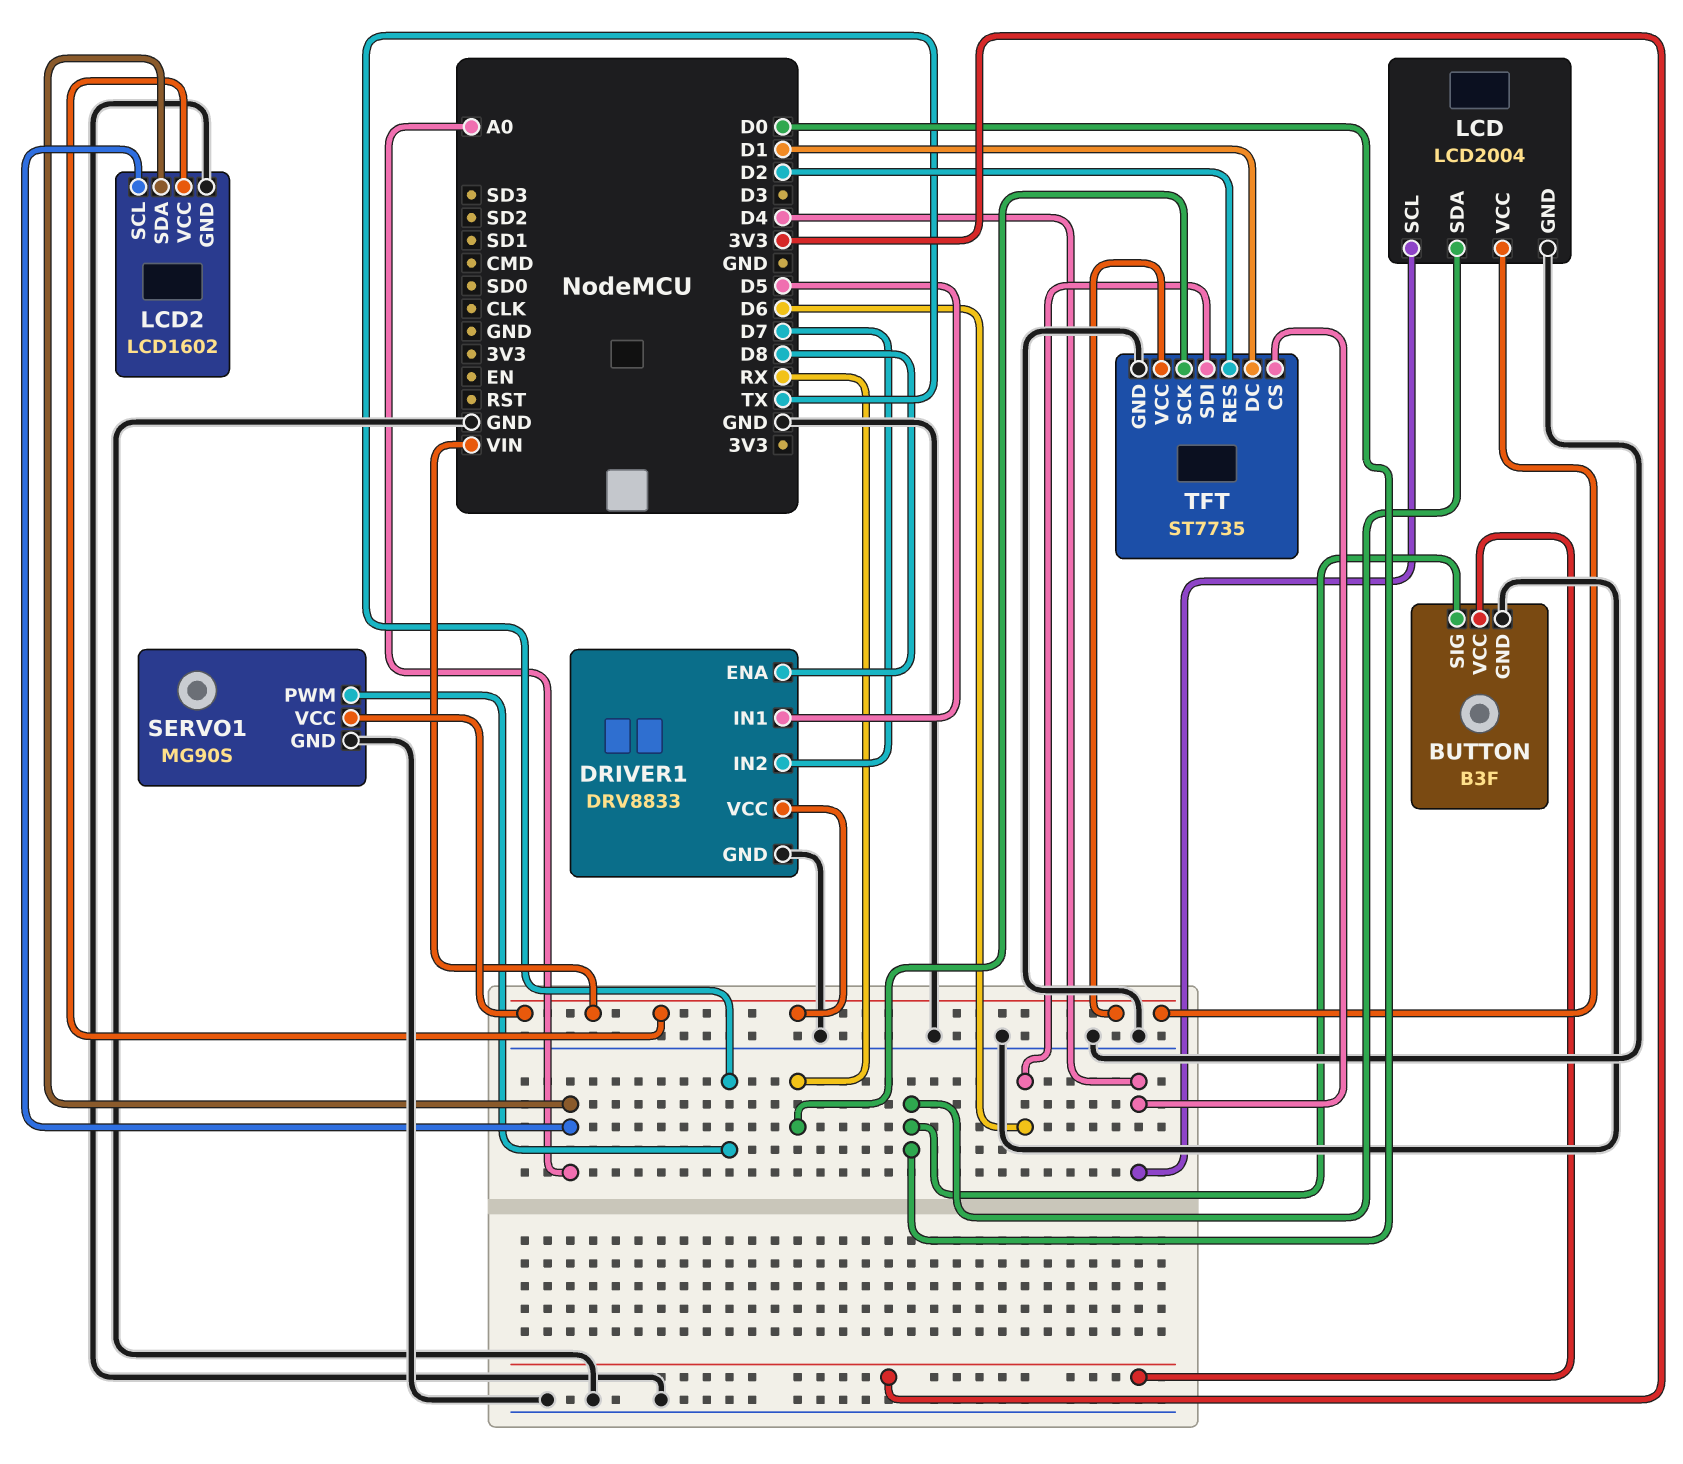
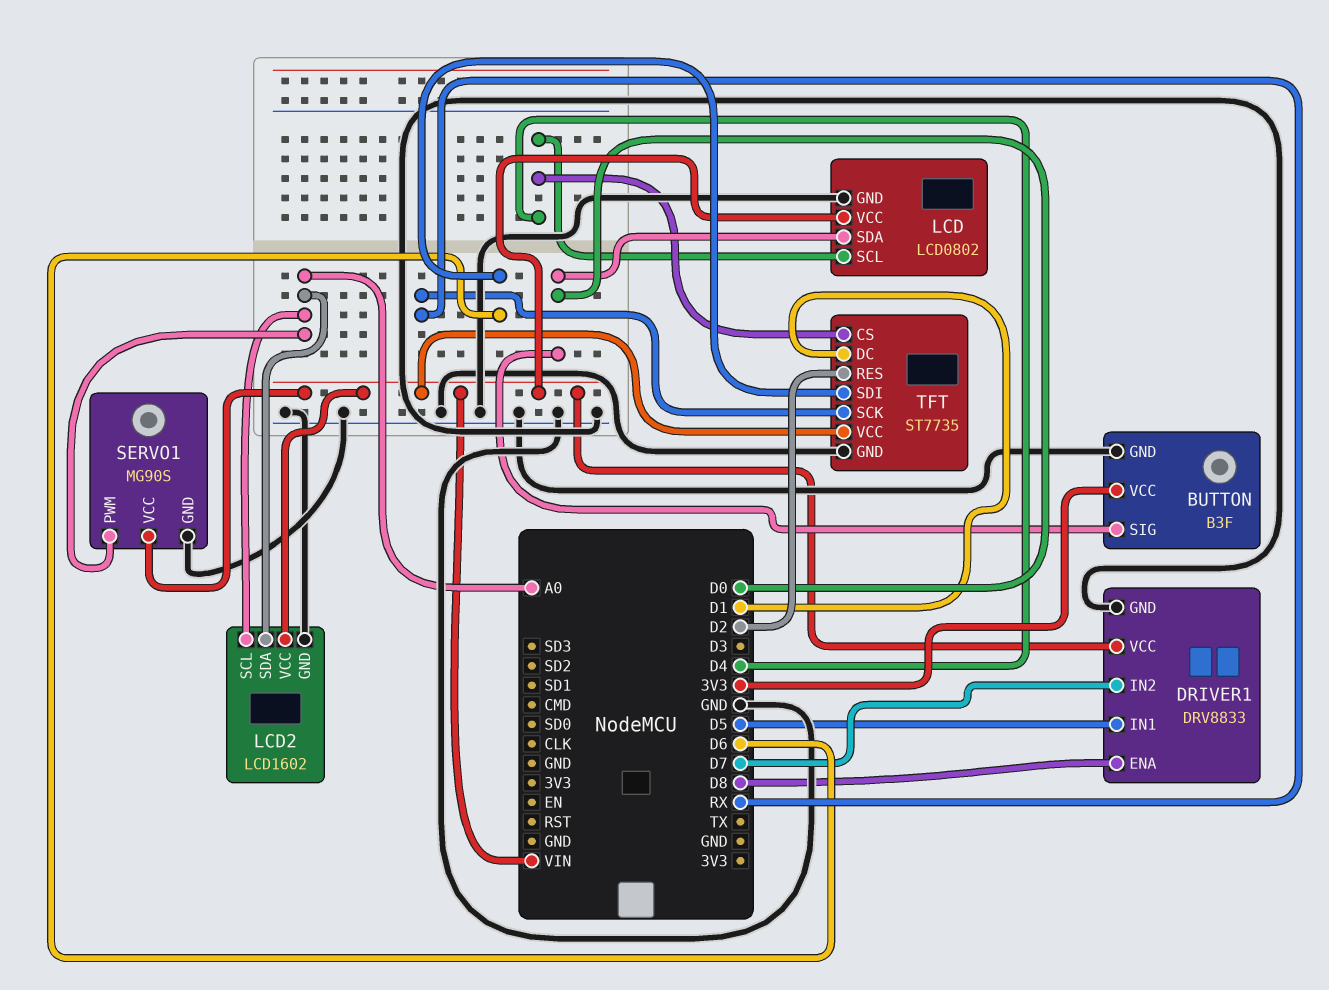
LCD: LCD2004 -> LCD0802
SERVO1 pin PWM: TX -> A0

